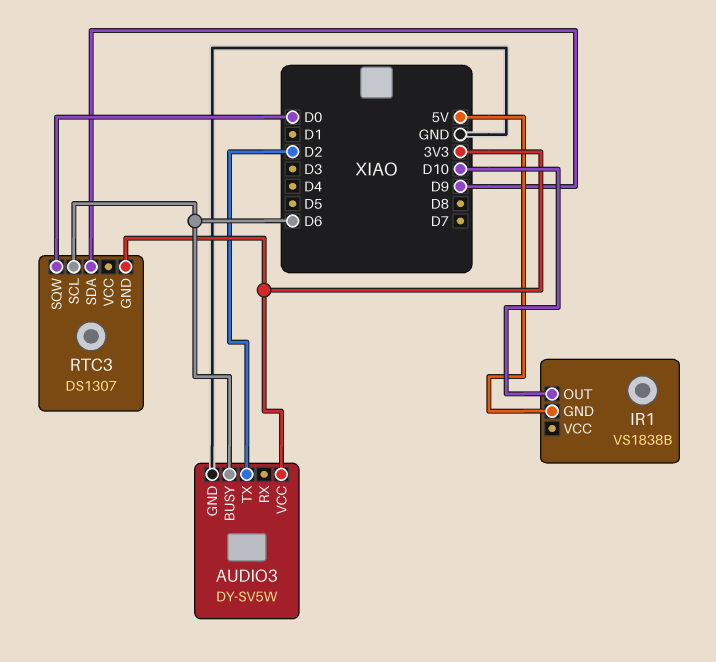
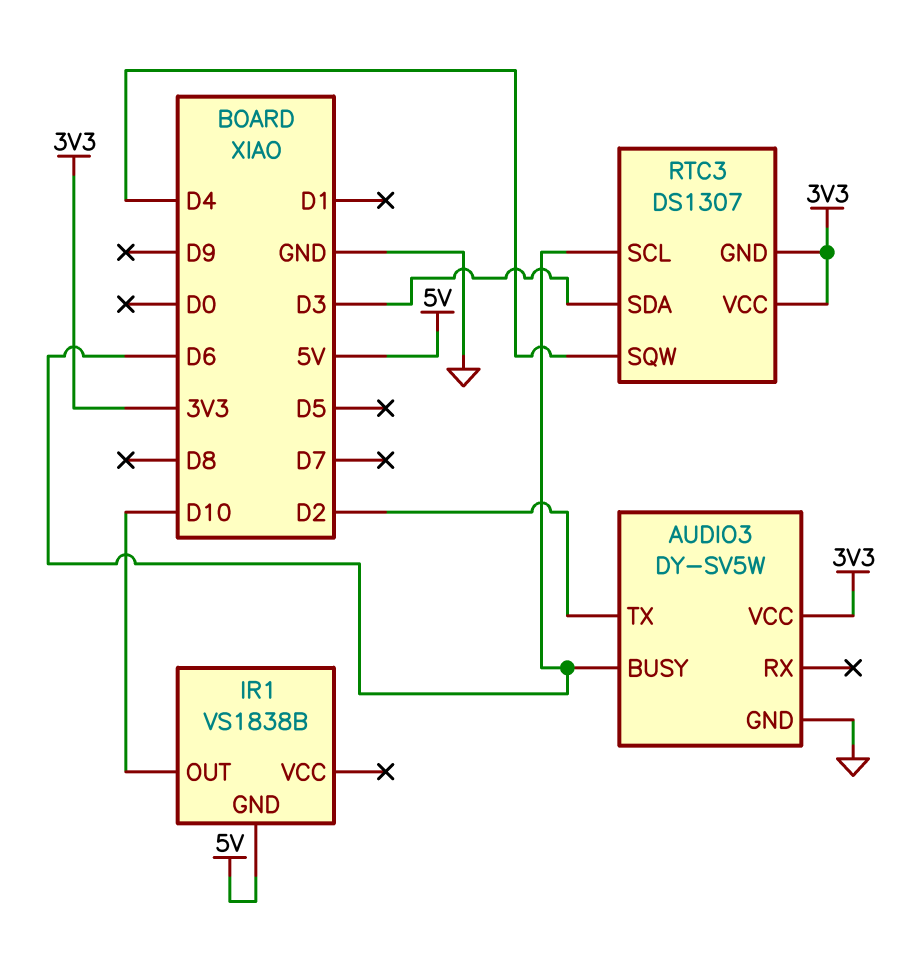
RTC3 pin SDA: D9 -> D3
RTC3 pin SQW: D0 -> D4
RTC3 pin VCC: none -> 3V3

